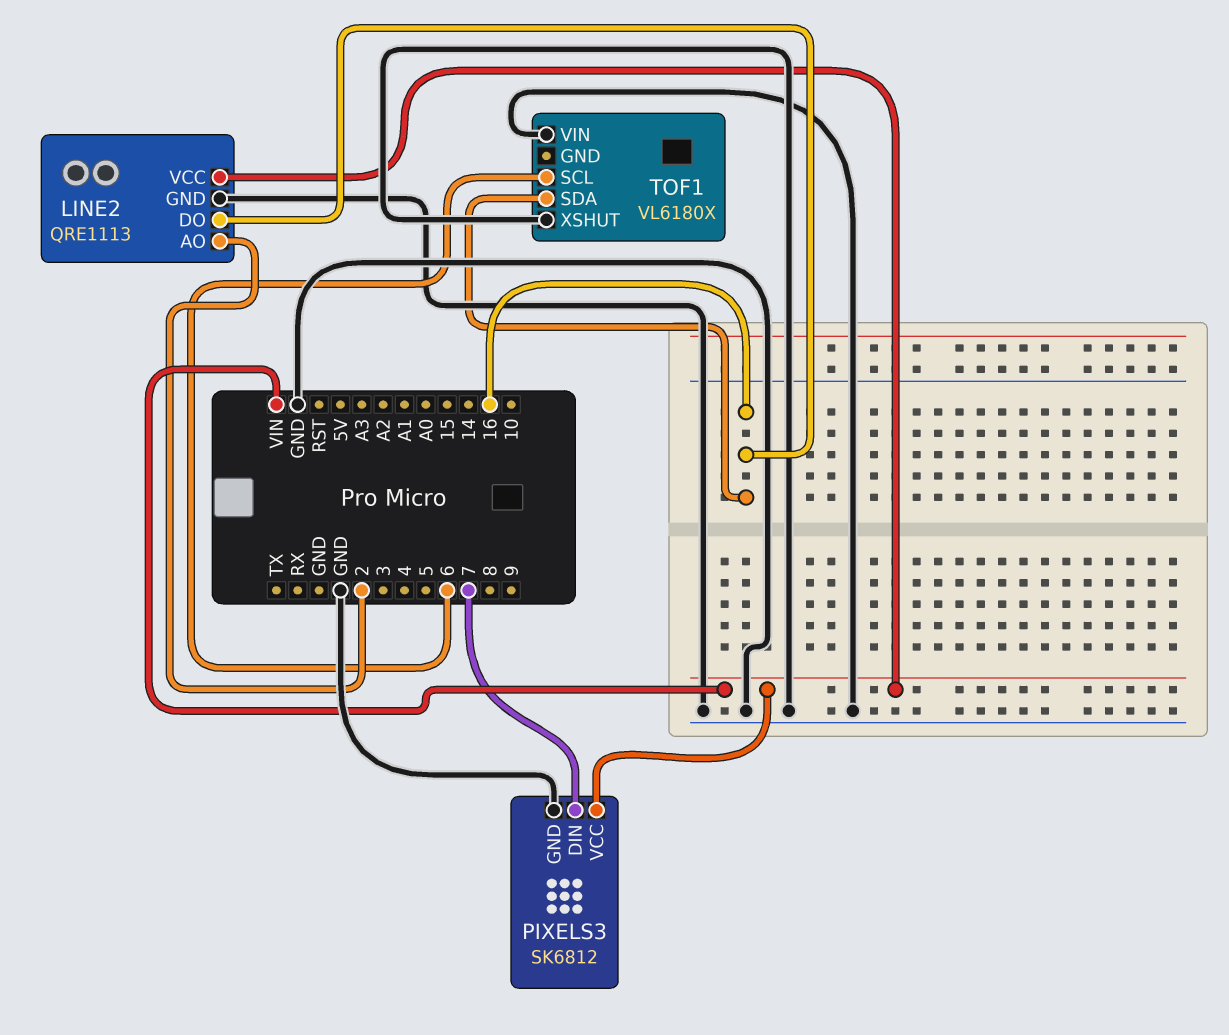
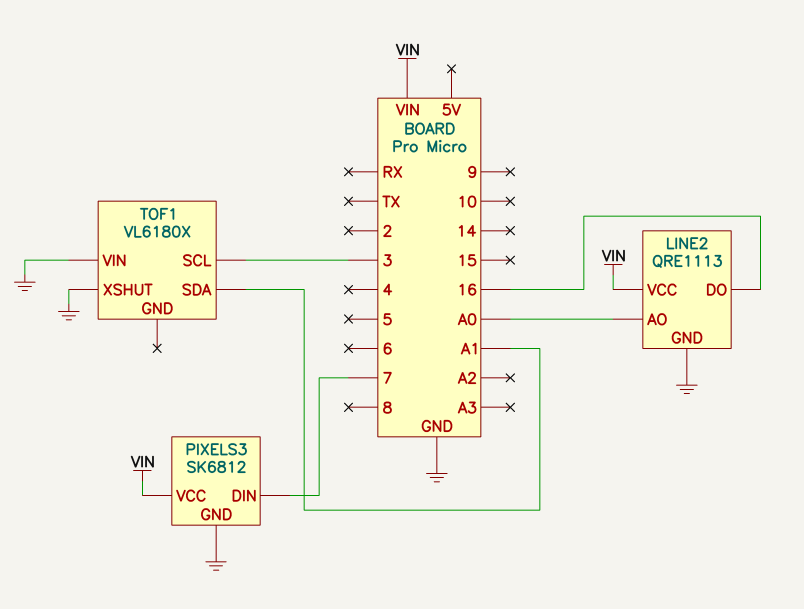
LINE2 pin AO: 2 -> A0
TOF1 pin SCL: 6 -> 3
TOF1 pin SDA: 16 -> A1

